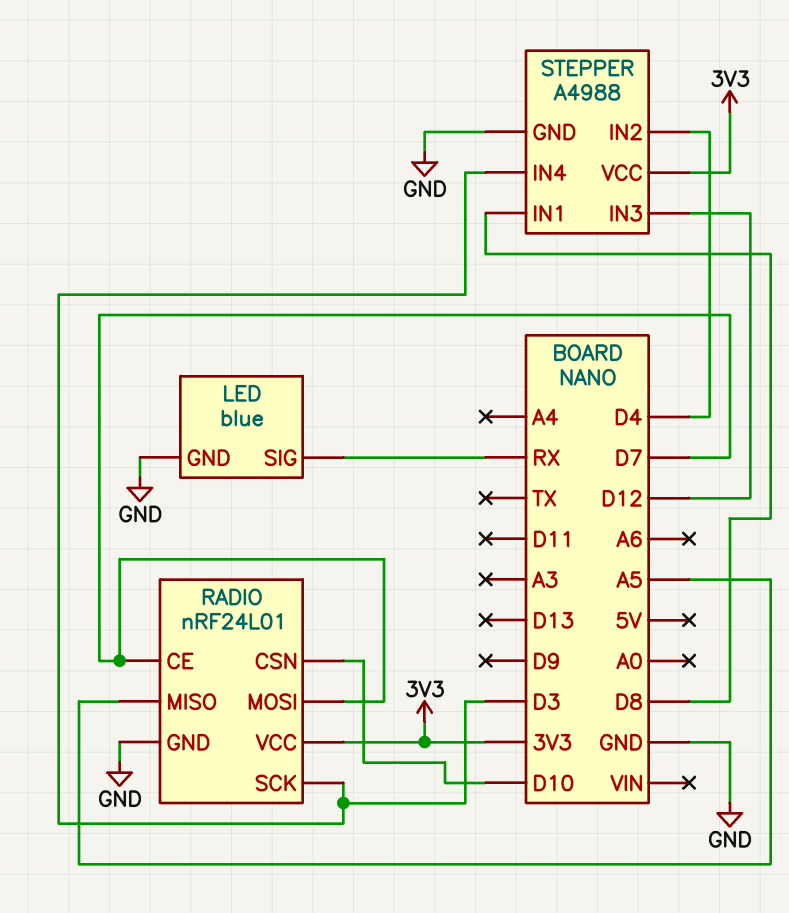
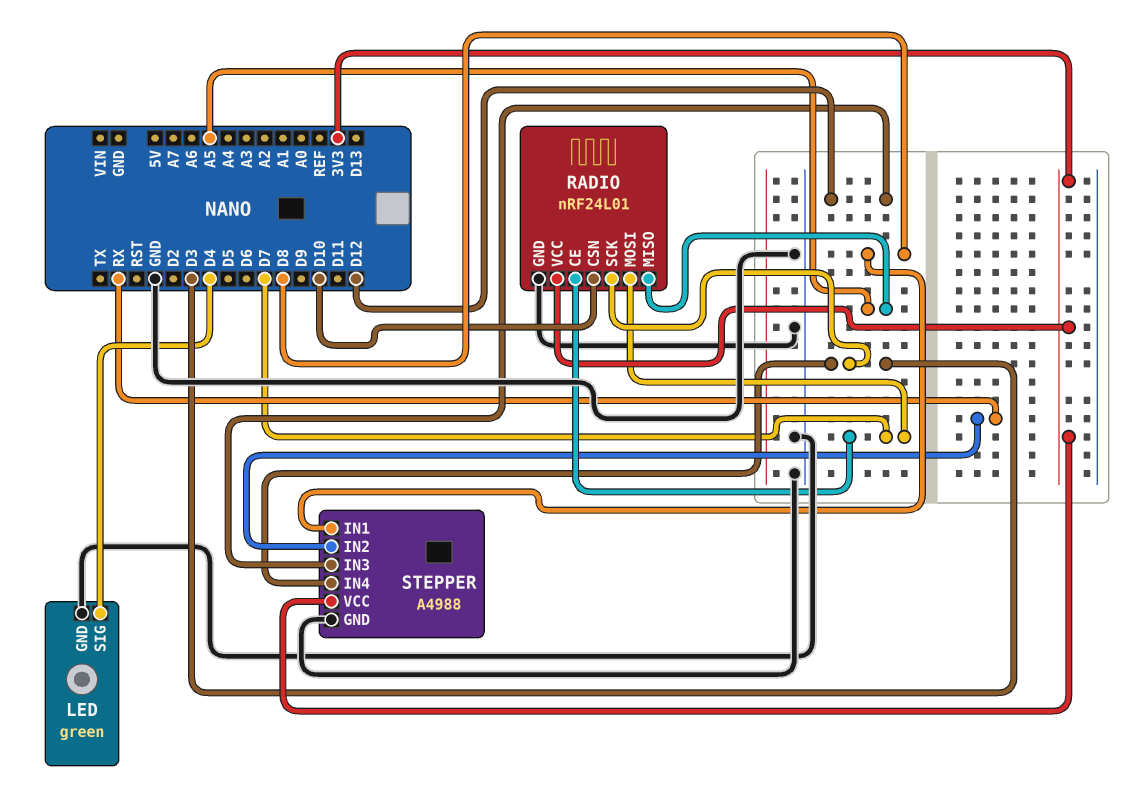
LED: blue -> green
LED pin SIG: RX -> D4
STEPPER pin IN2: D4 -> RX

